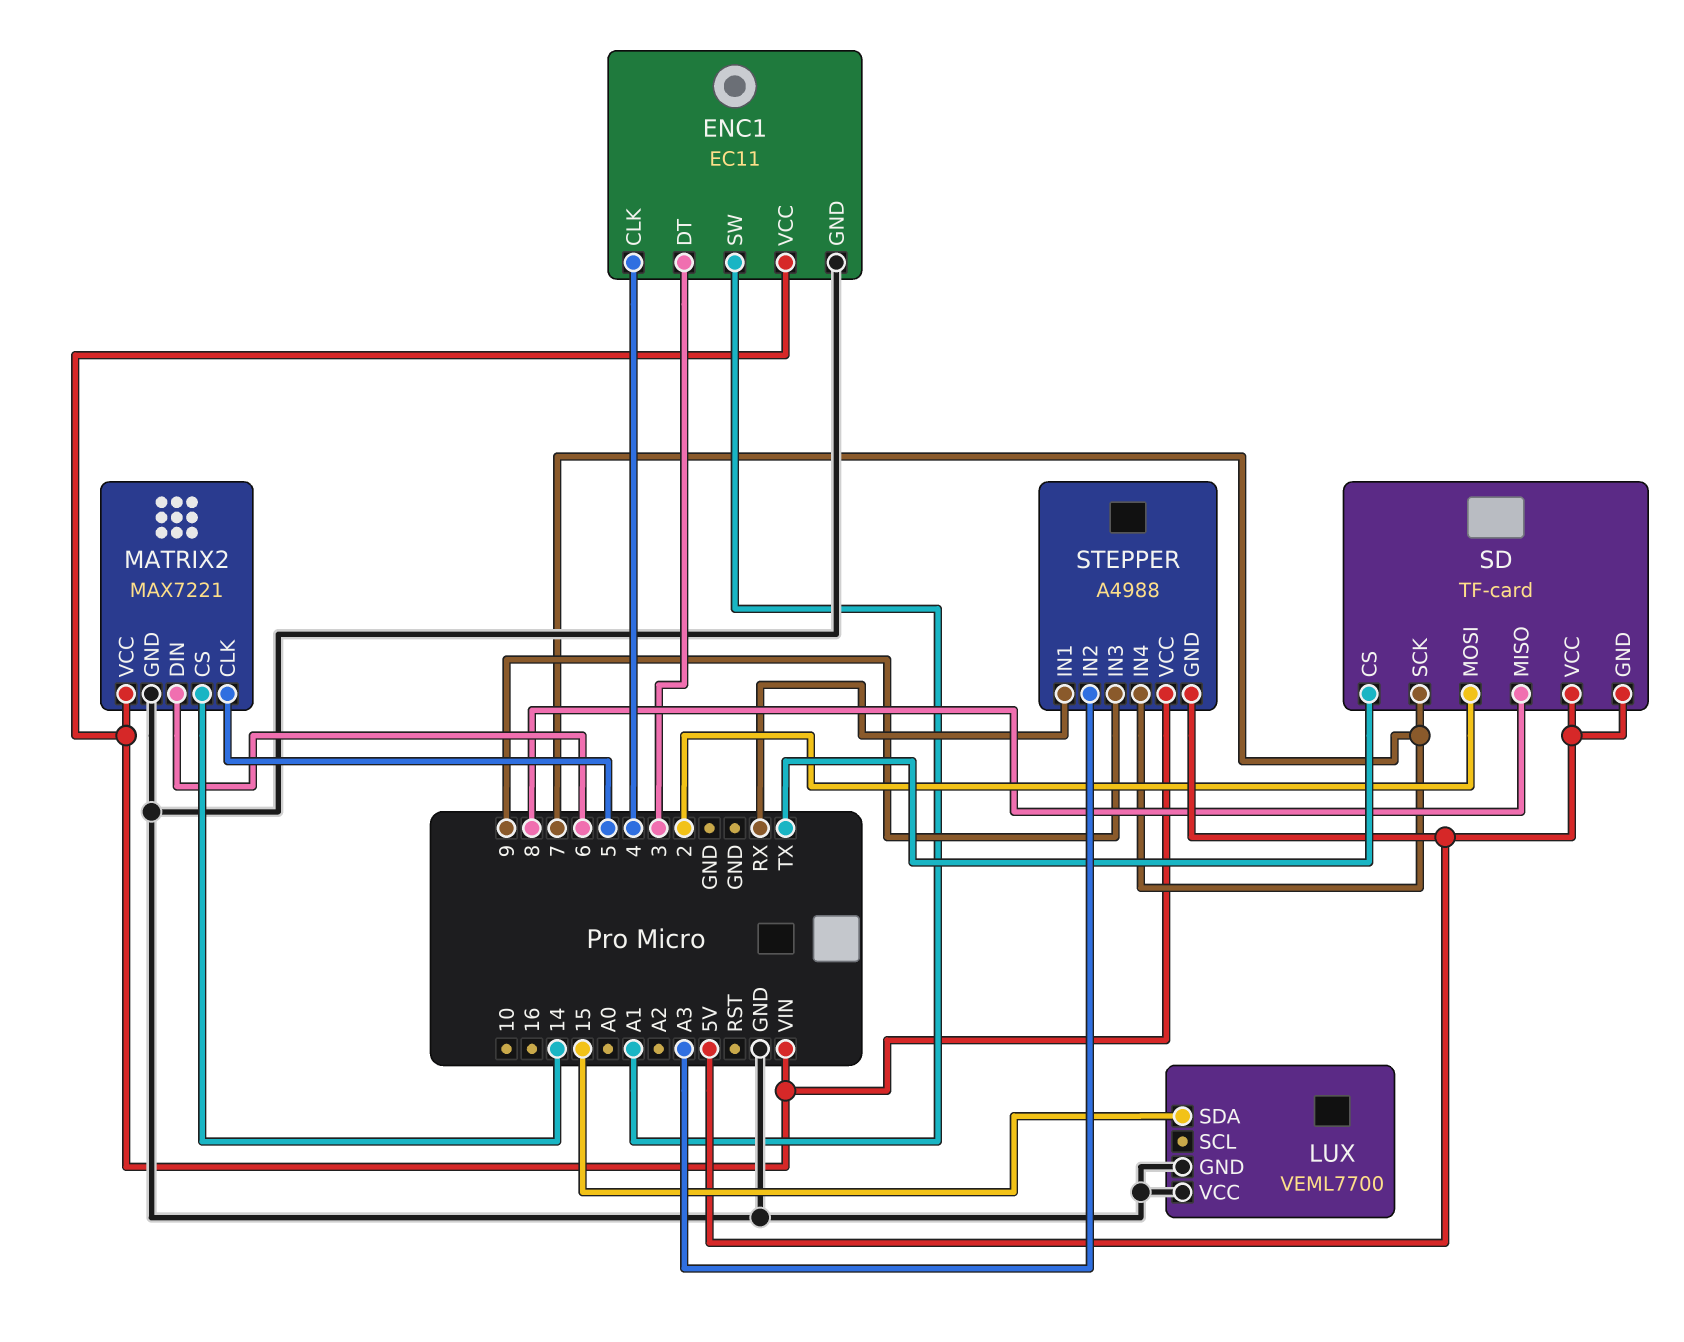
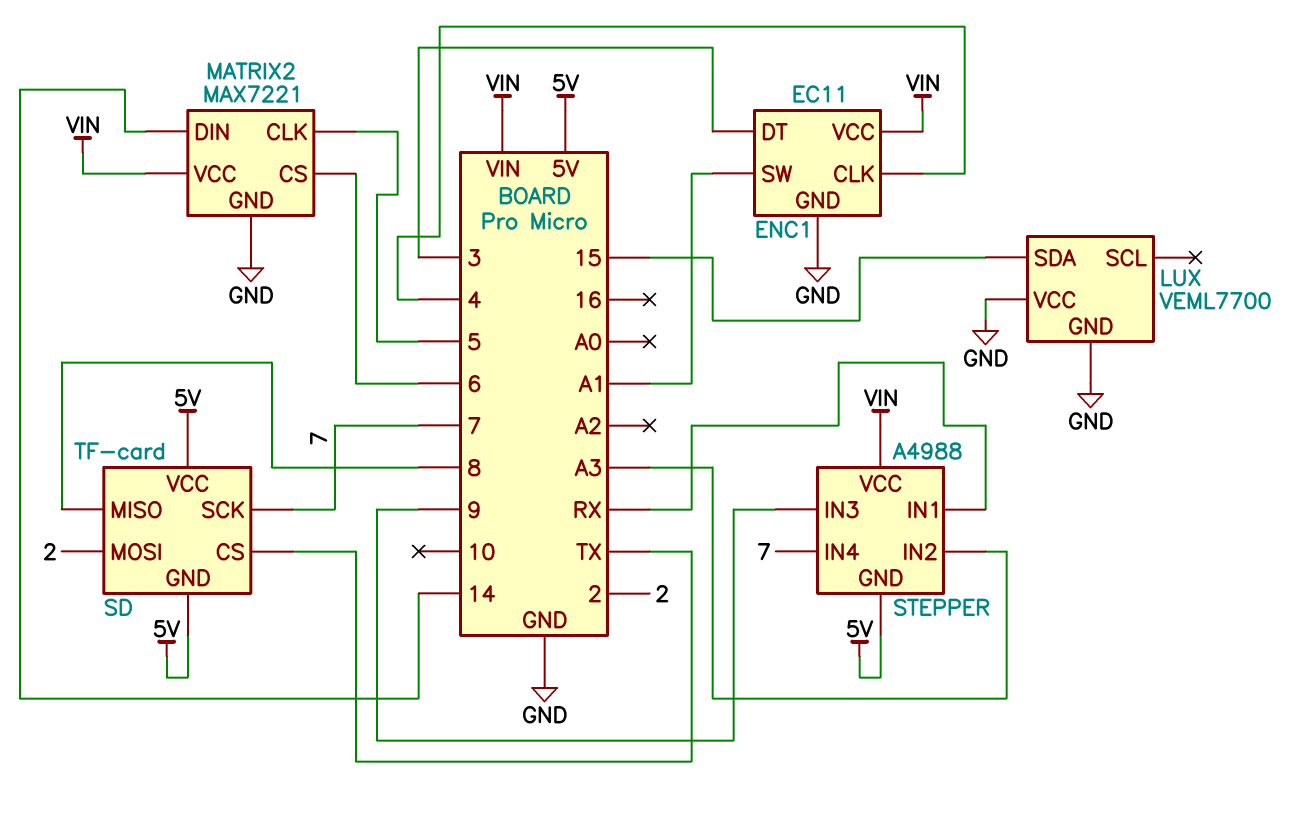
MATRIX2 pin CS: 14 -> 6
MATRIX2 pin DIN: 6 -> 14

